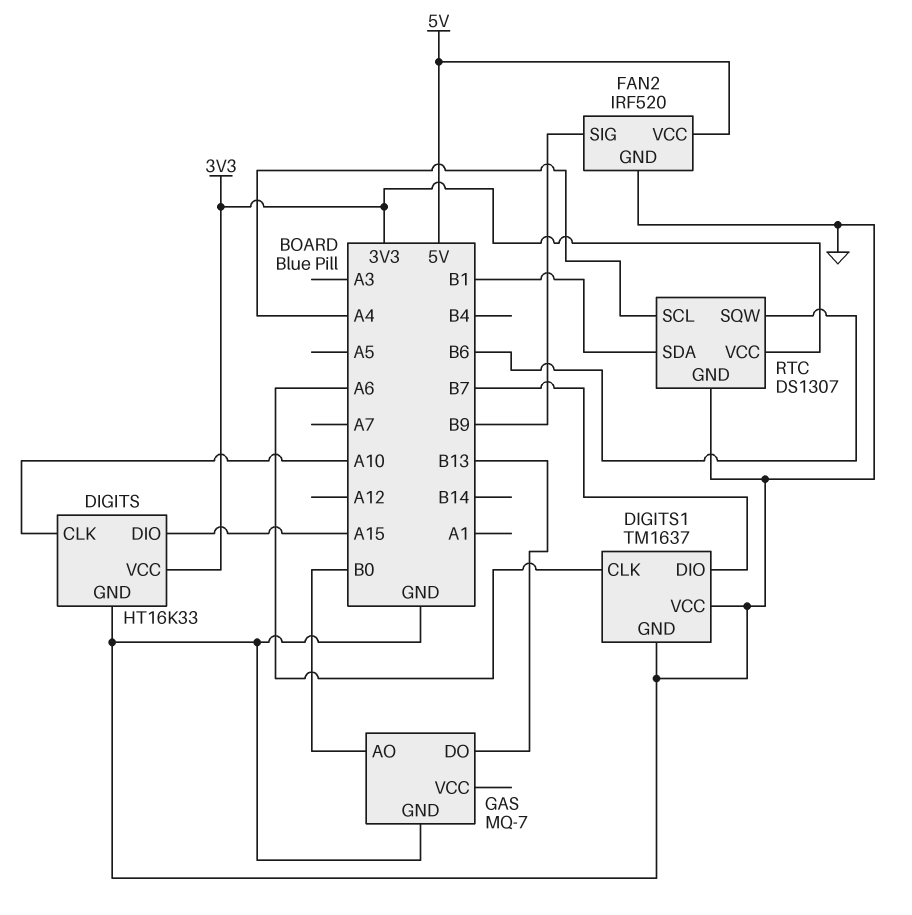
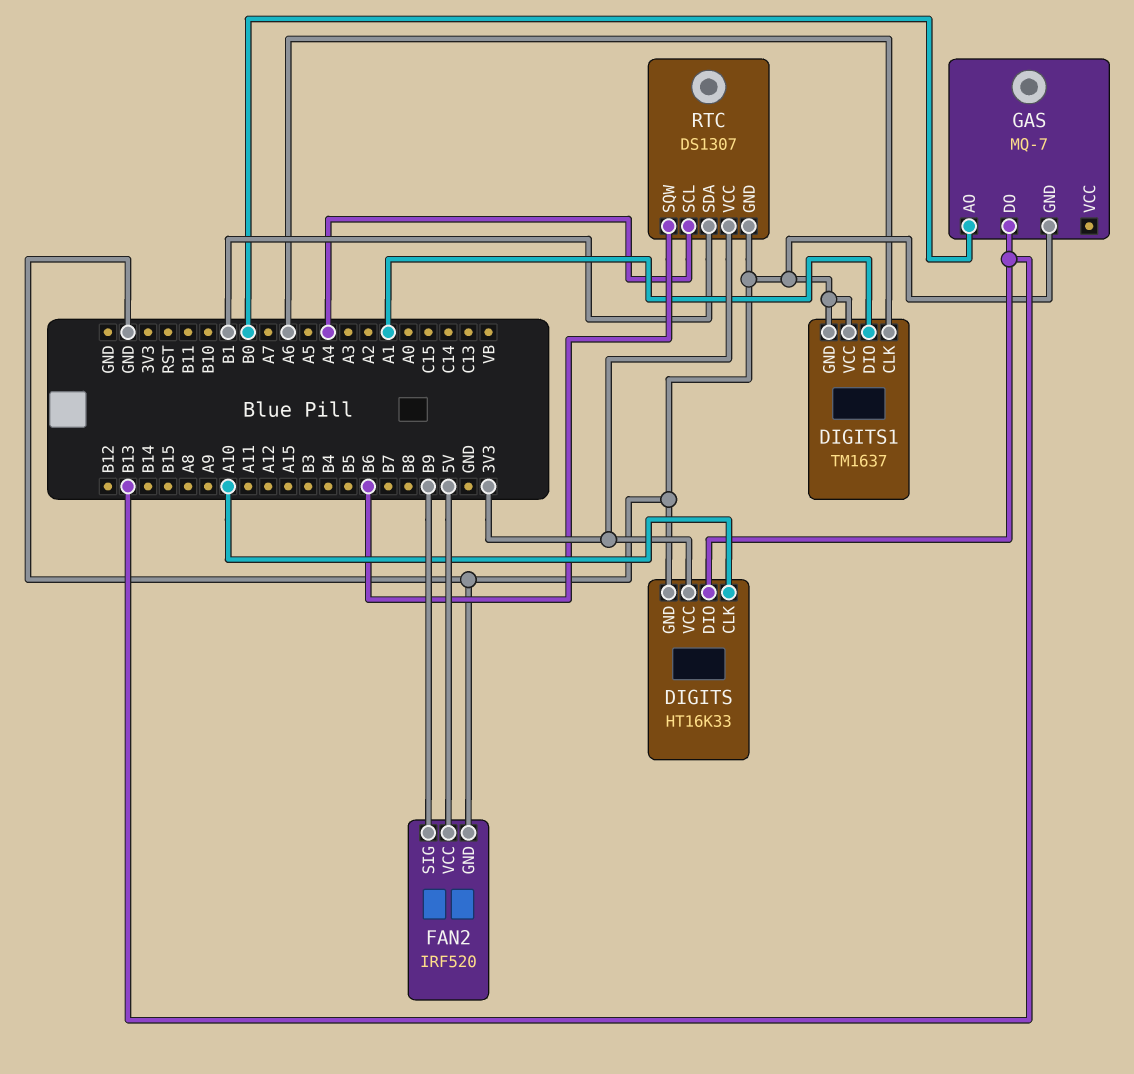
DIGITS pin DIO: A15 -> B13
DIGITS1 pin DIO: B7 -> A1

